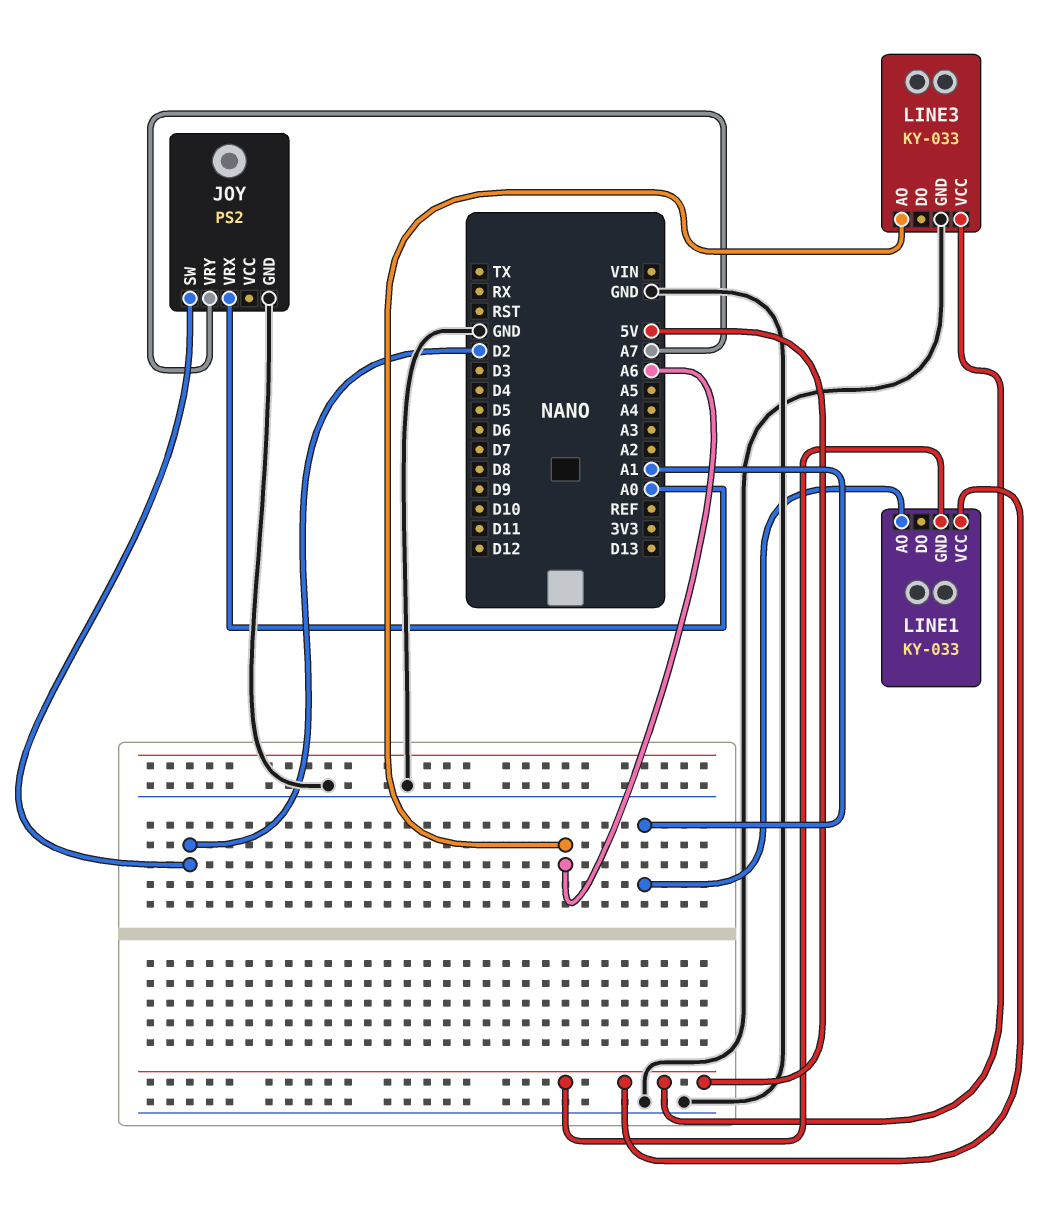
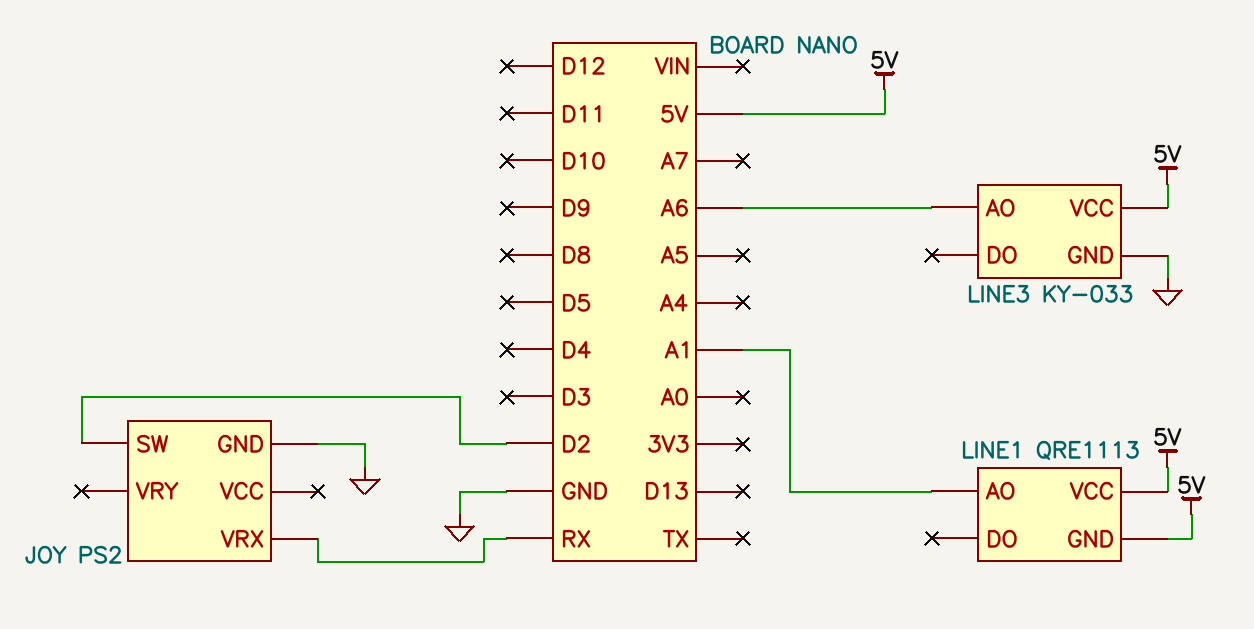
JOY pin VRX: A0 -> RX
JOY pin VRY: A7 -> none
LINE1: KY-033 -> QRE1113

